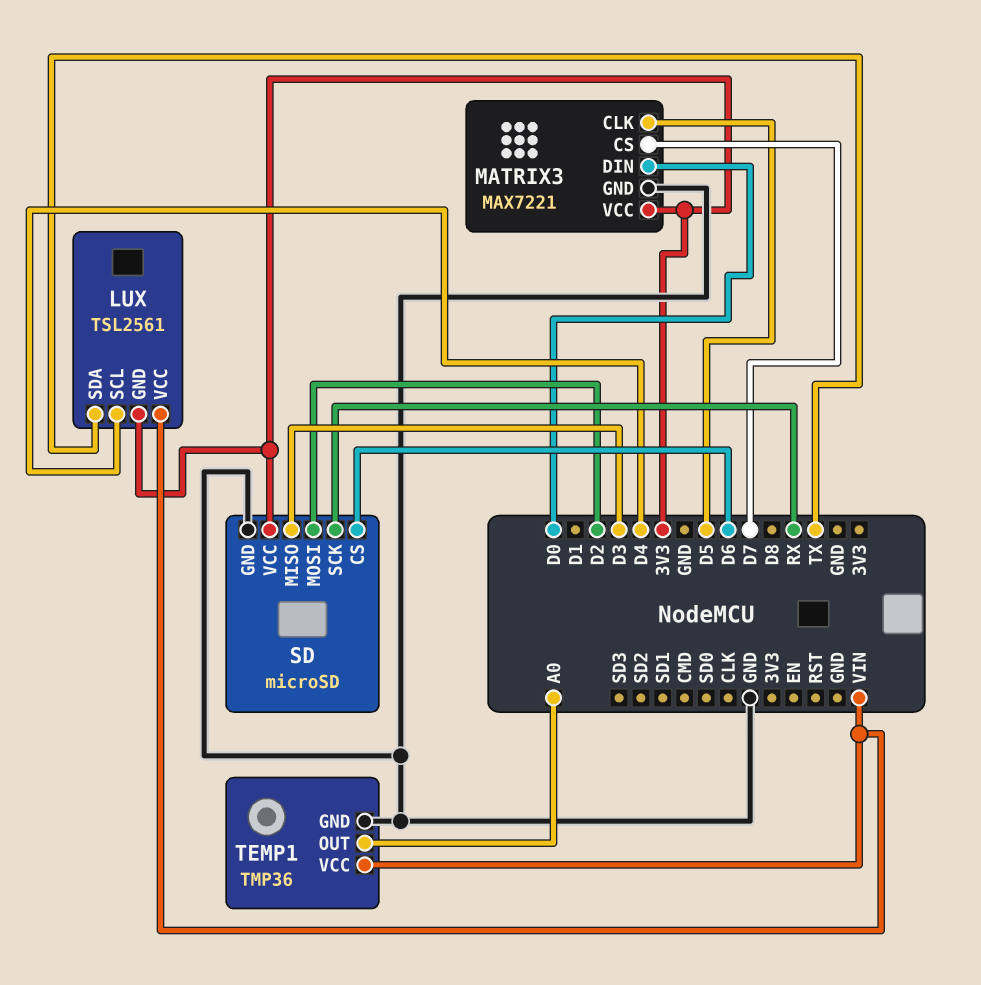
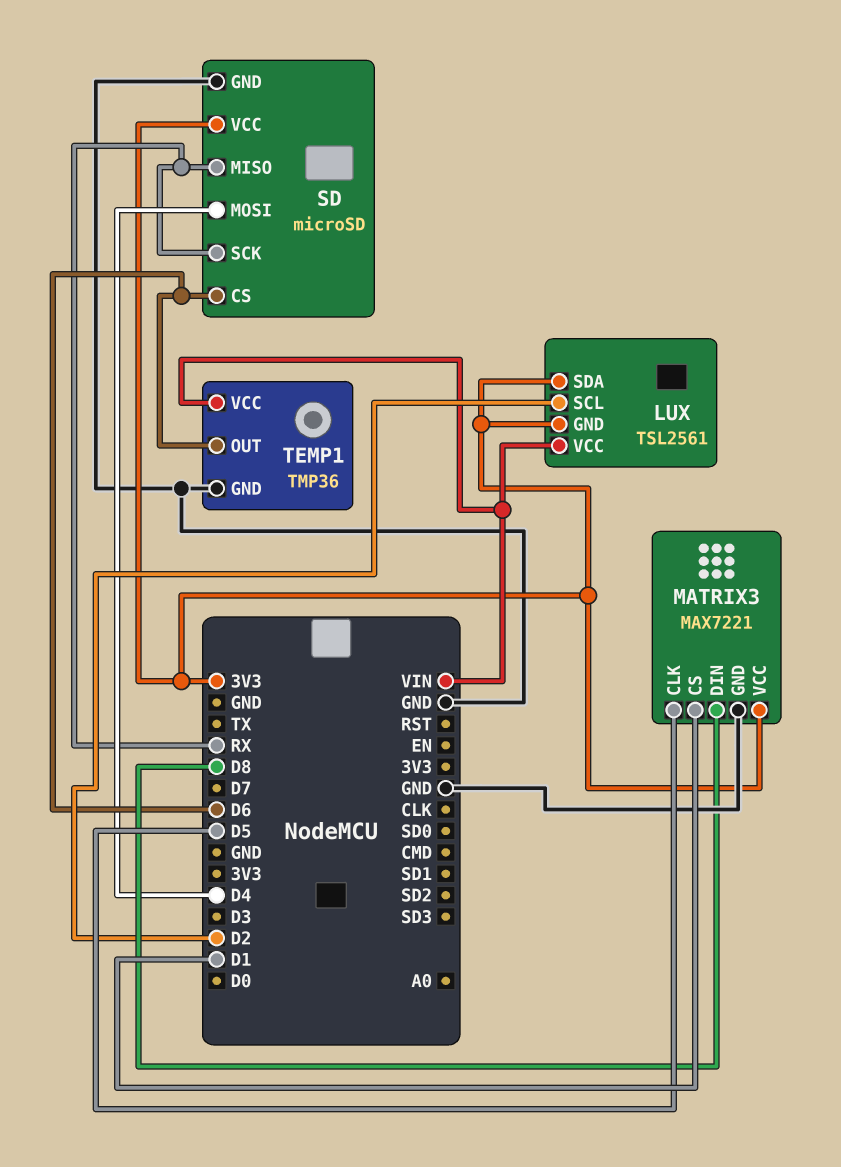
LUX pin SCL: D4 -> D2
LUX pin SDA: TX -> 3V3
MATRIX3 pin CS: D7 -> D1
MATRIX3 pin DIN: D0 -> D8
SD pin MISO: D3 -> RX
SD pin MOSI: D2 -> D4
TEMP1 pin OUT: A0 -> D6

